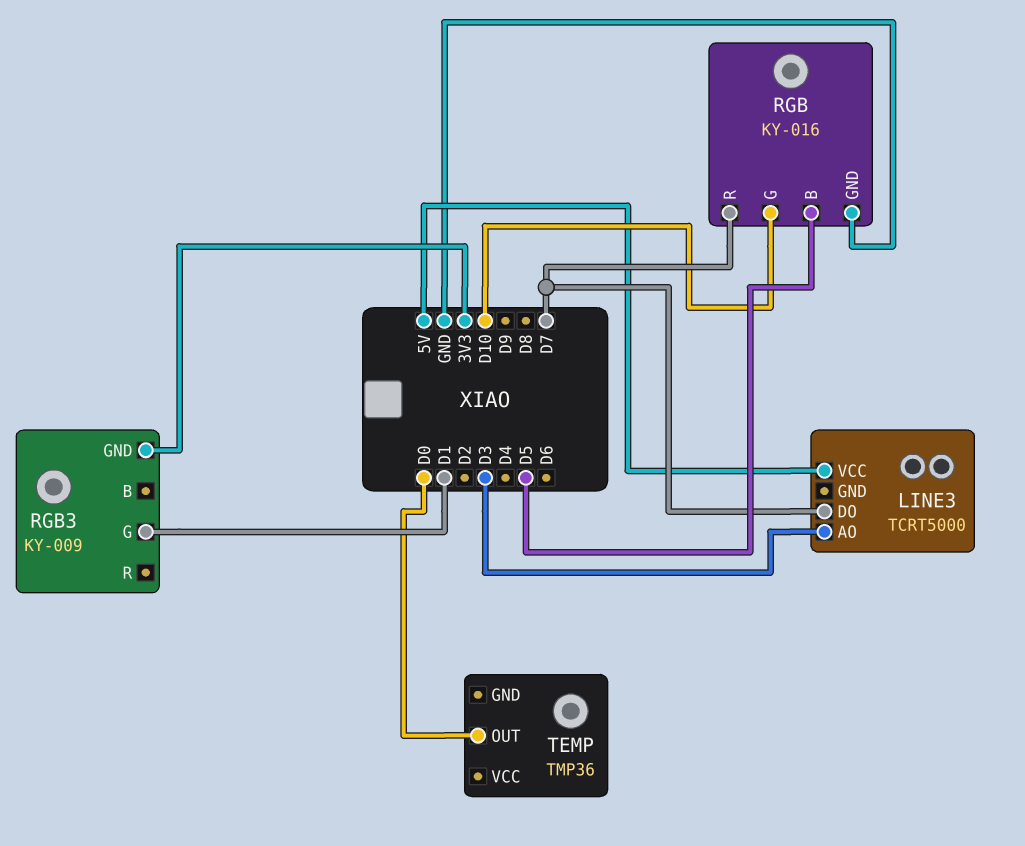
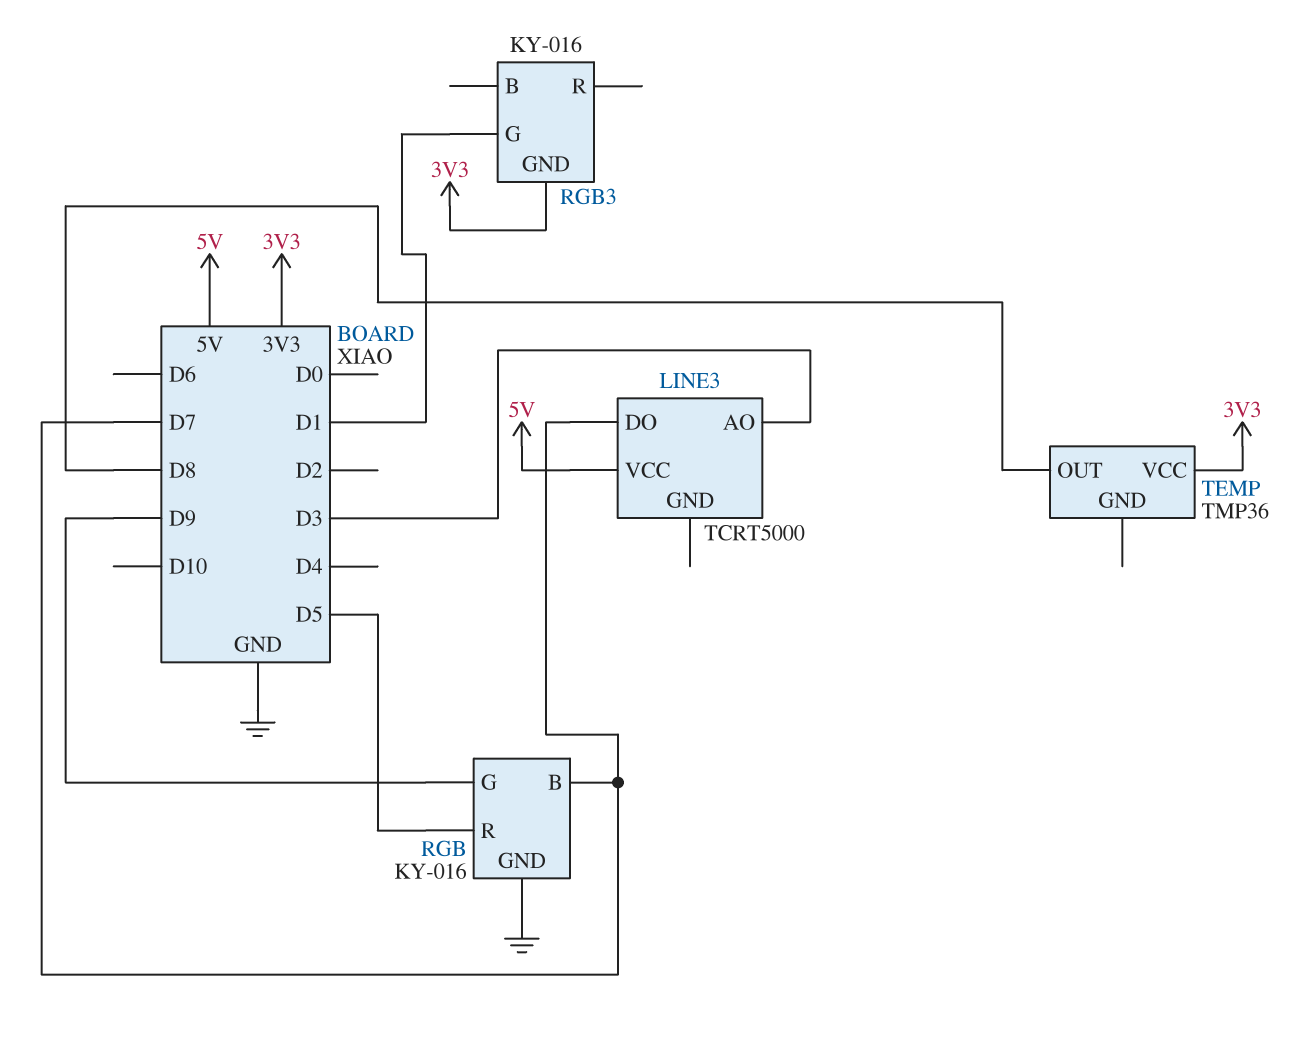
RGB pin B: D5 -> D7
RGB pin G: D10 -> D9
RGB pin R: D7 -> D5
RGB3: KY-009 -> KY-016
TEMP pin OUT: D0 -> D8
TEMP pin VCC: none -> 3V3

